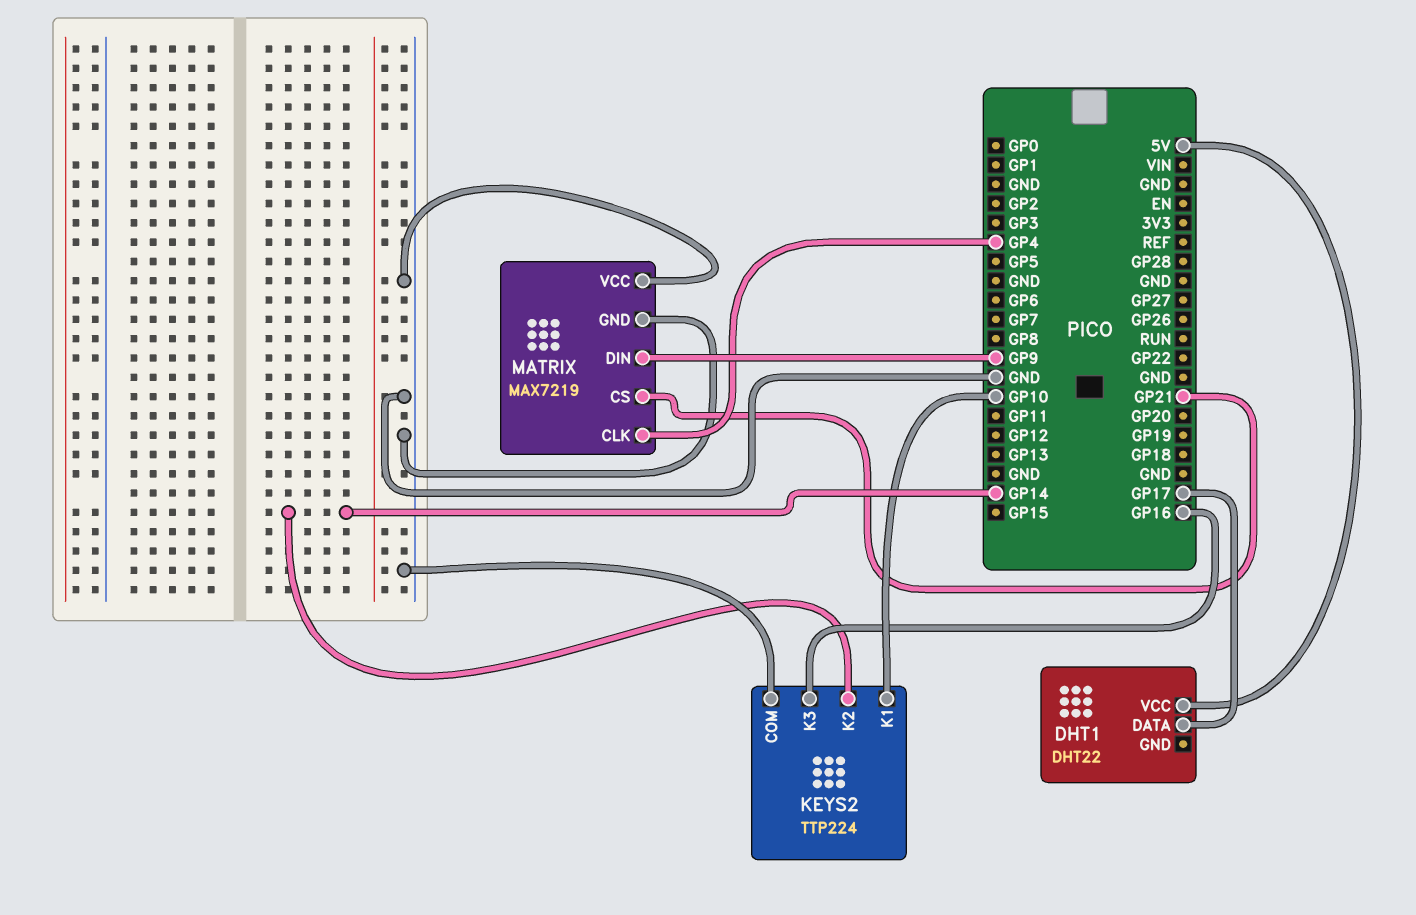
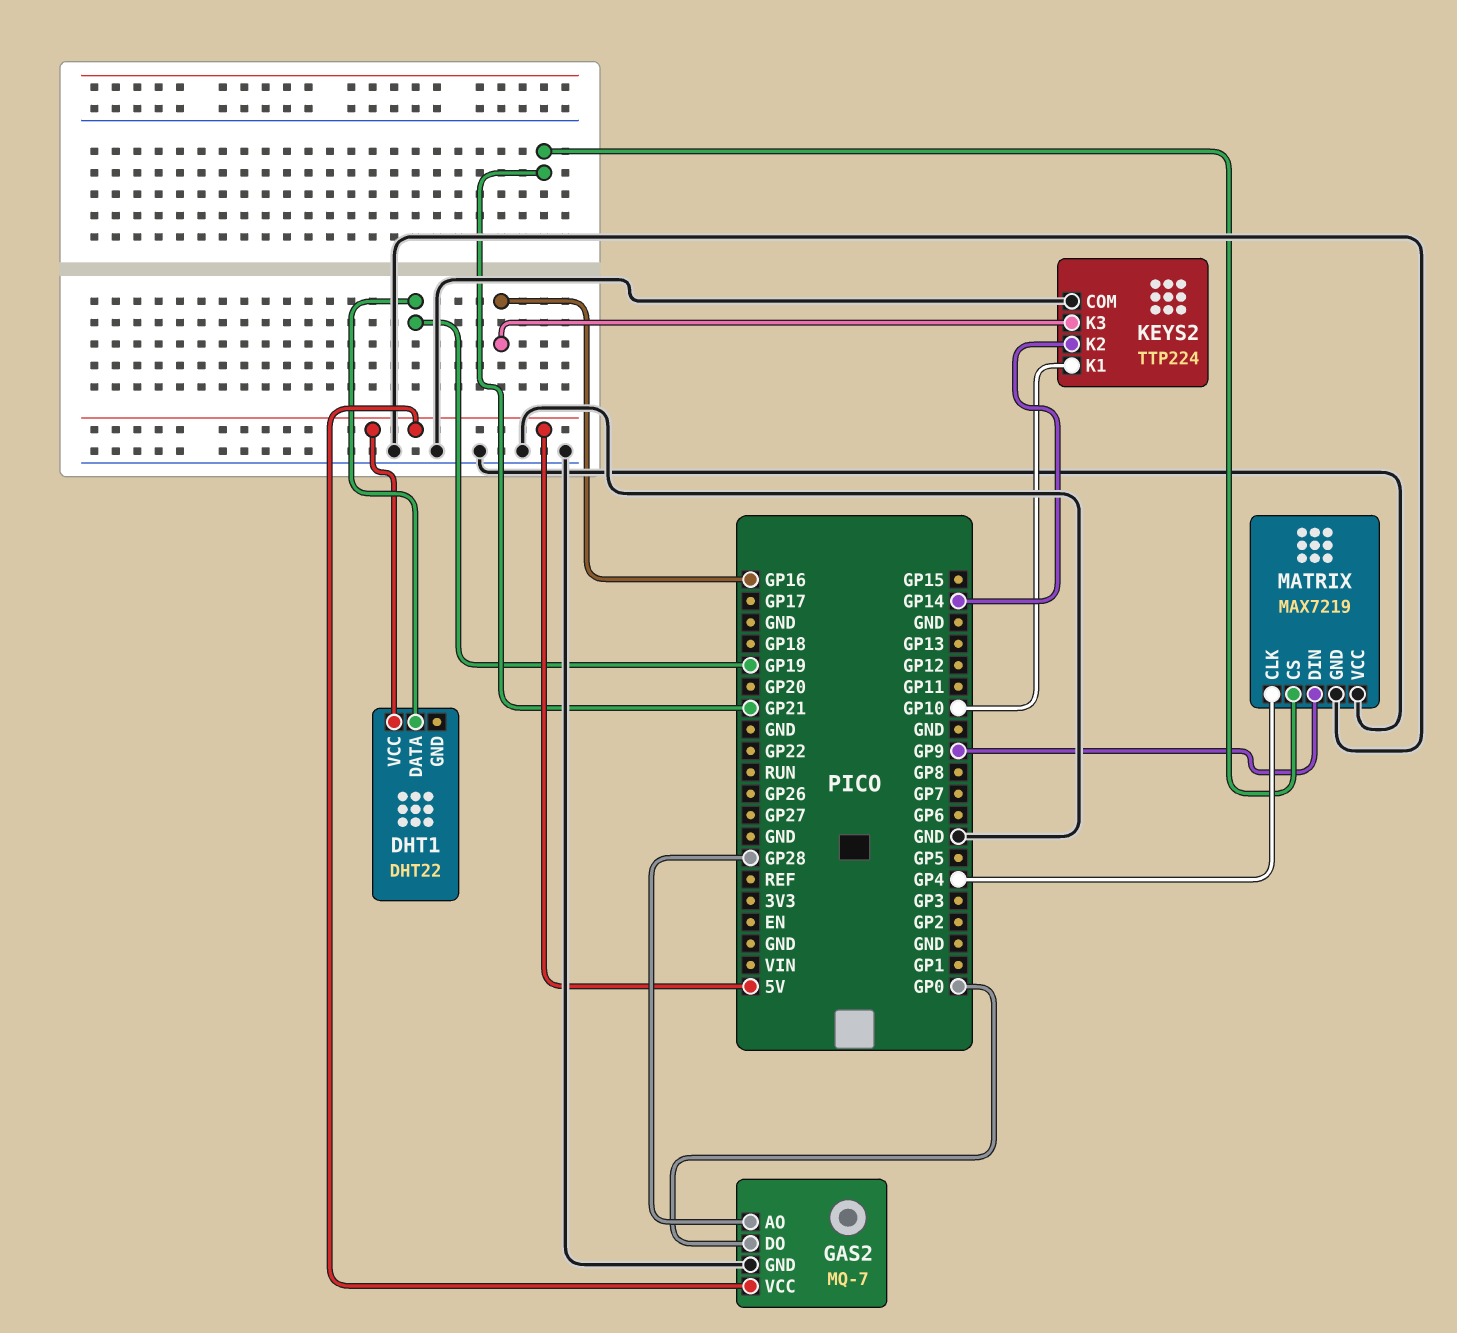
DHT1 pin DATA: GP17 -> GP19
GAS2: none -> MQ-7
GAS2 pin AO: none -> GP28
GAS2 pin DO: none -> GP0
GAS2 pin GND: none -> GND
GAS2 pin VCC: none -> 5V

